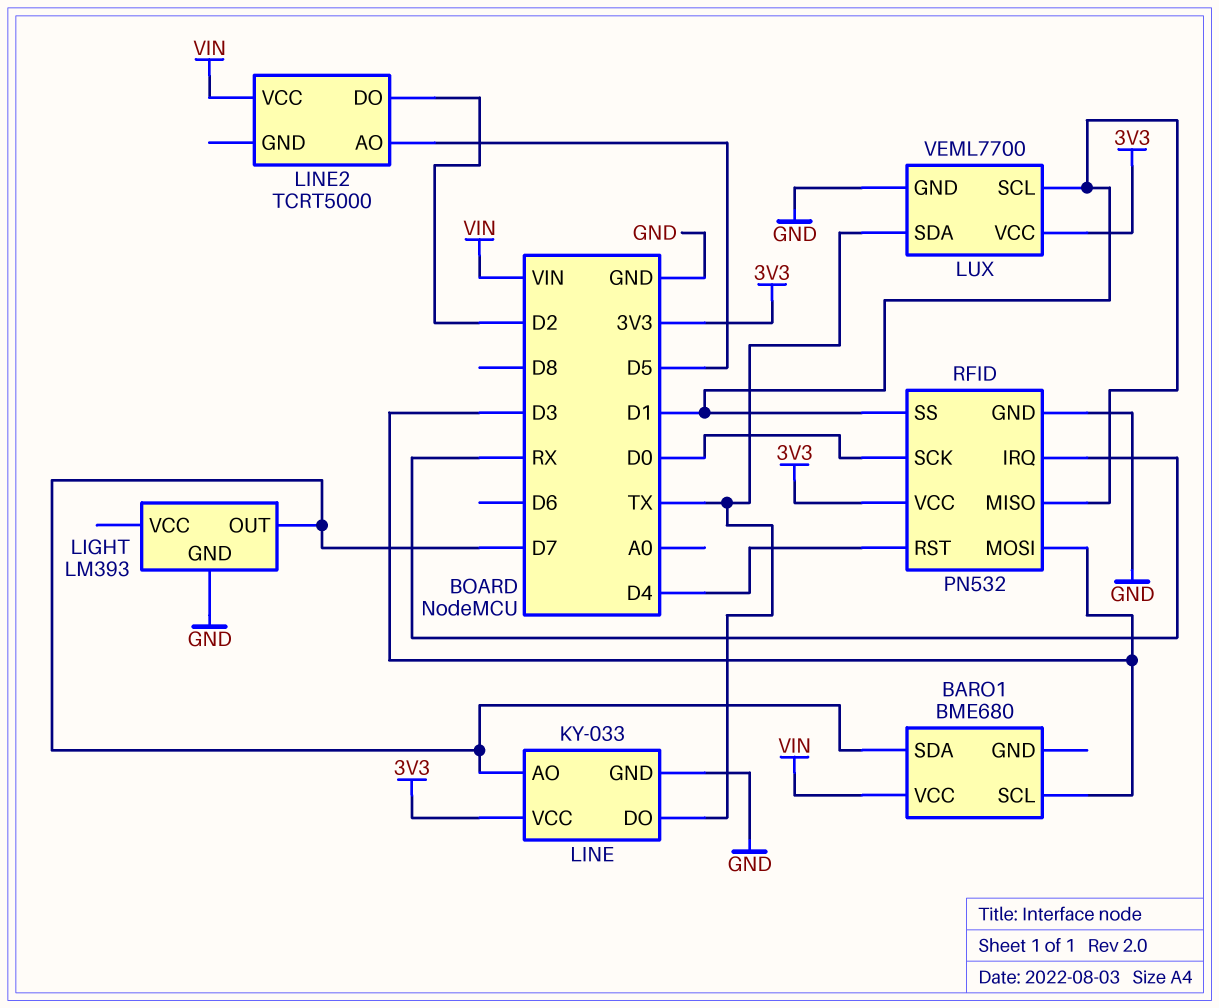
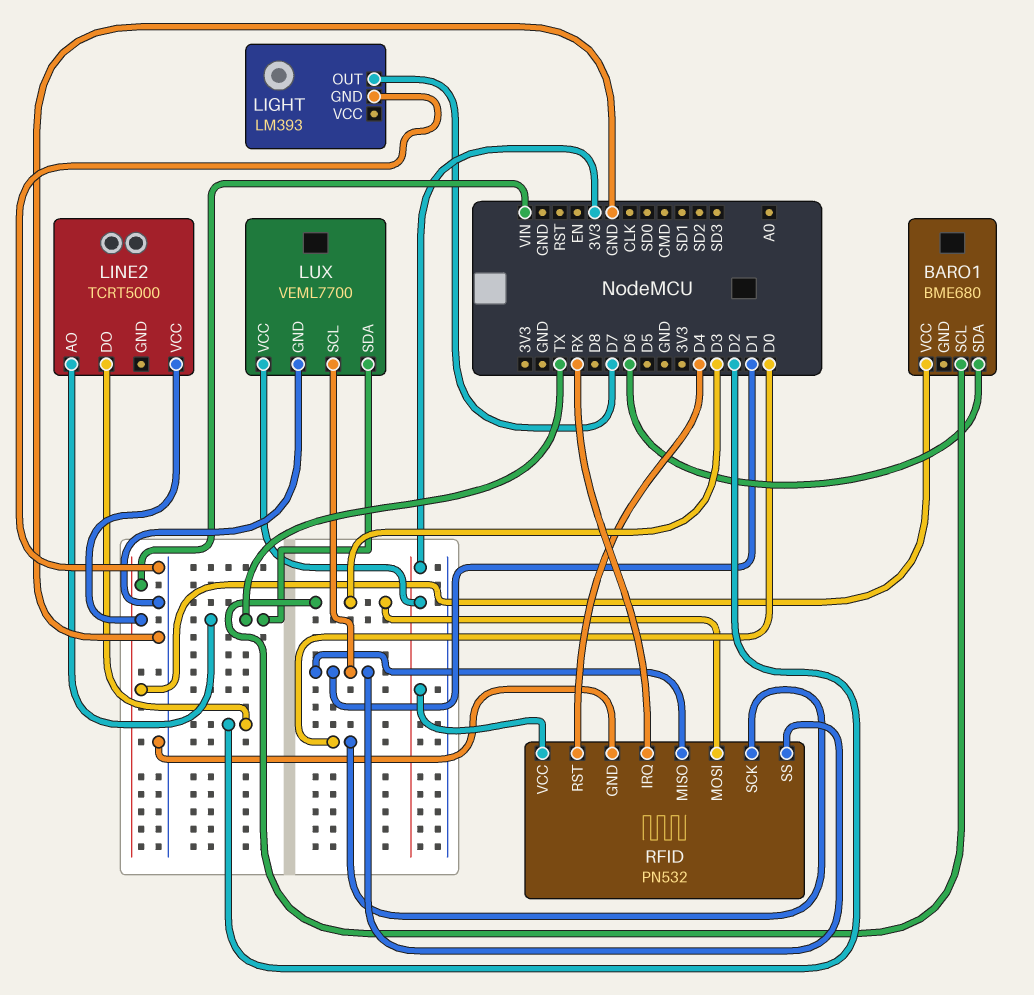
BARO1 pin SDA: D7 -> D6
LINE: KY-033 -> none
LINE pin AO: D7 -> none
LINE pin DO: TX -> none
LINE pin GND: GND -> none
LINE pin VCC: 3V3 -> none
LINE2 pin AO: D5 -> TX

